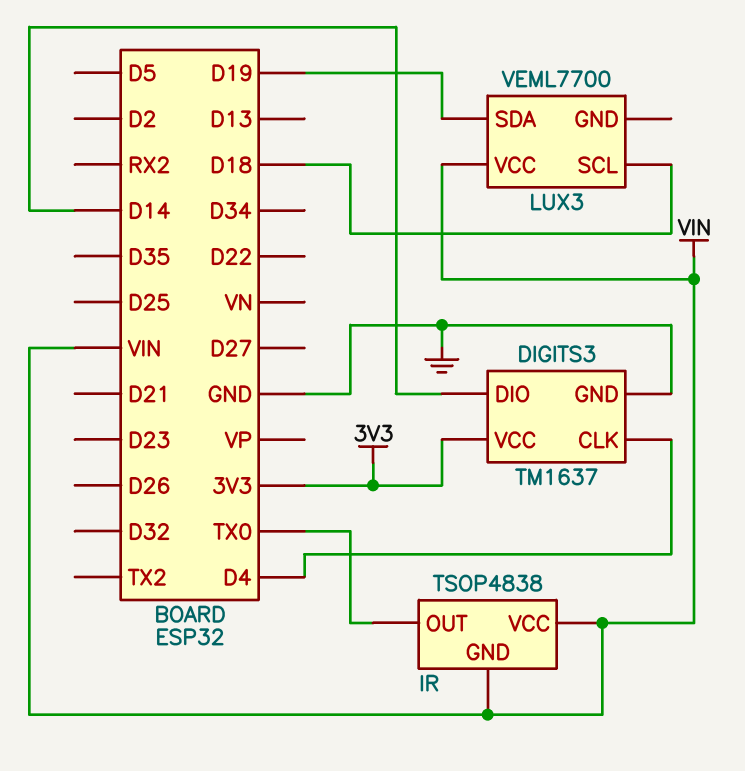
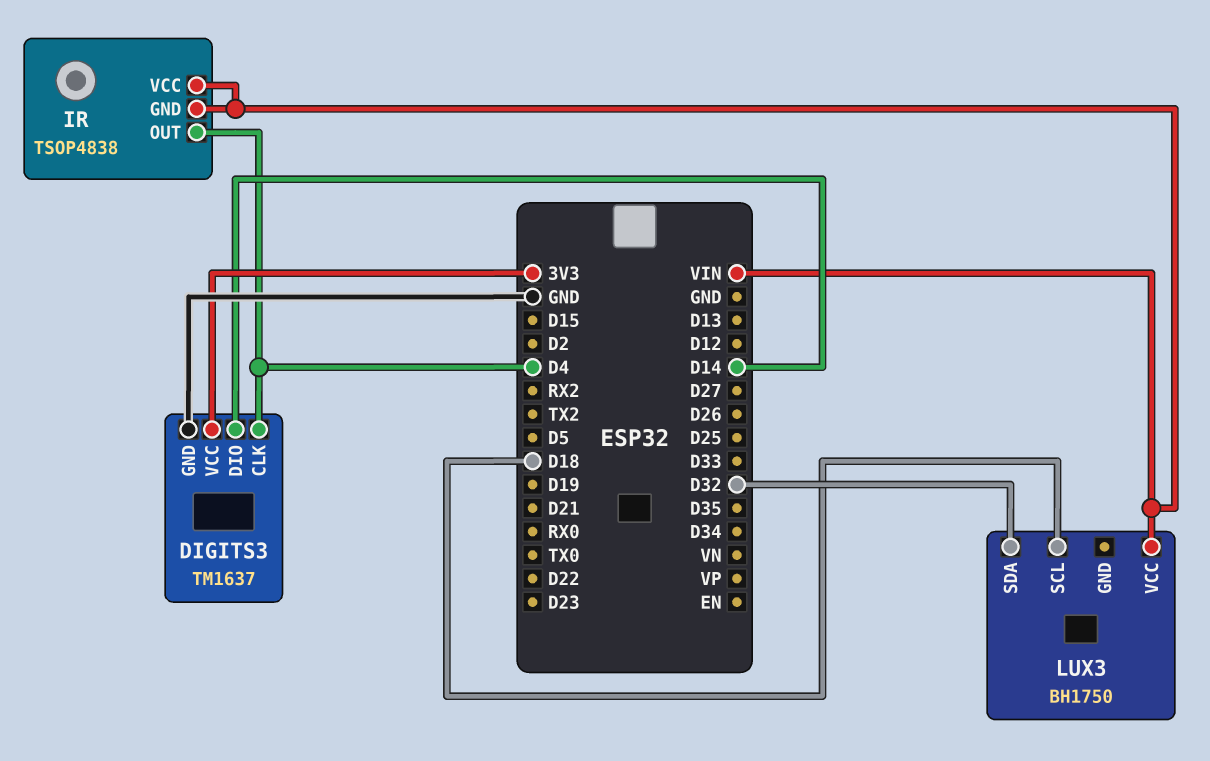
IR pin OUT: TX0 -> D4
LUX3: VEML7700 -> BH1750
LUX3 pin SDA: D19 -> D32

